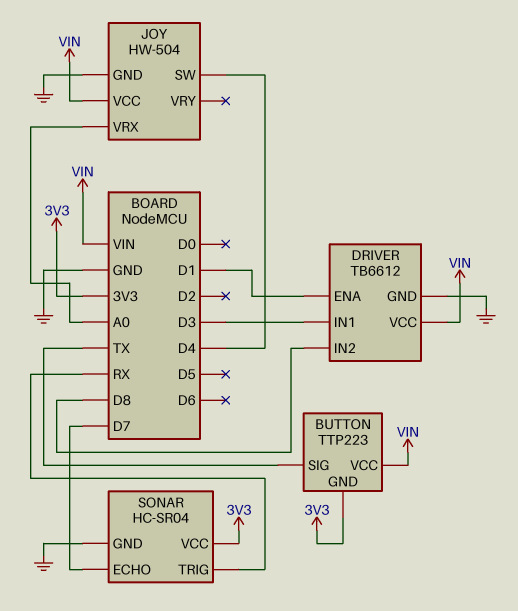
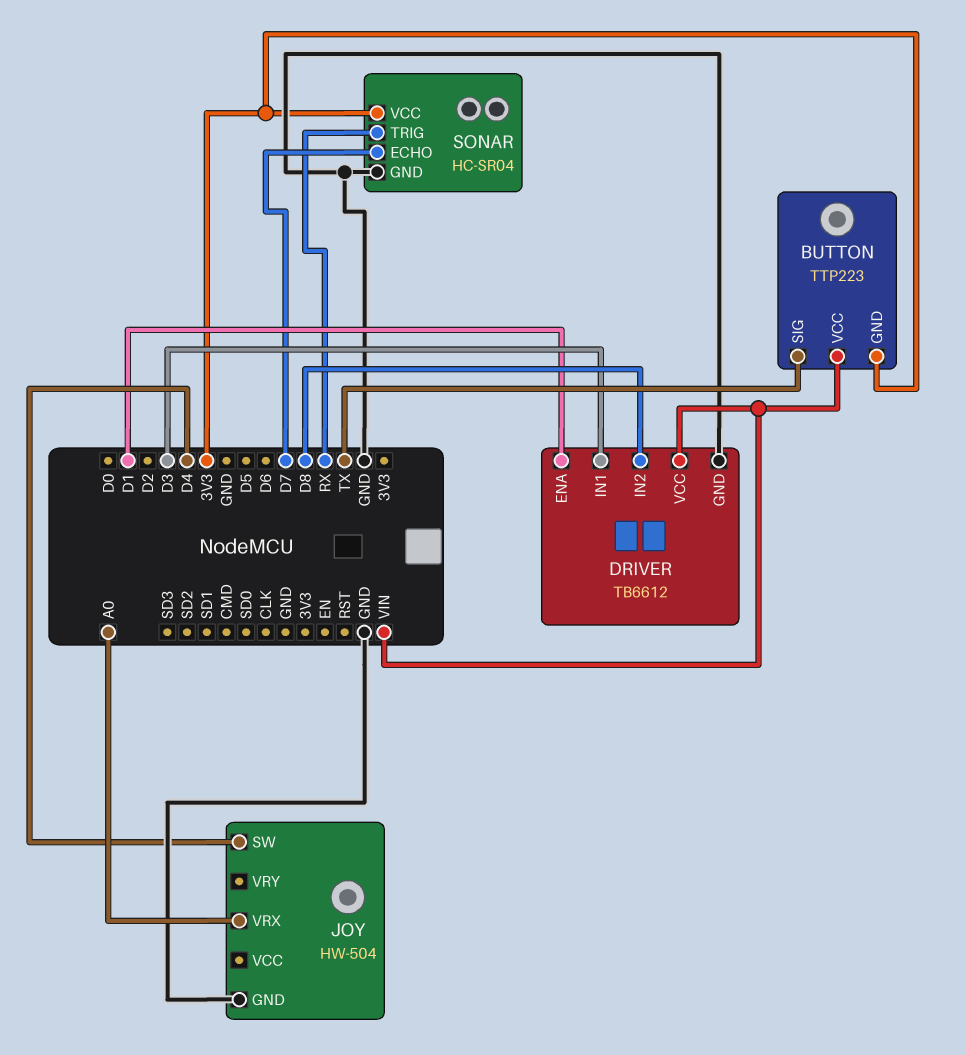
JOY pin VCC: VIN -> none

